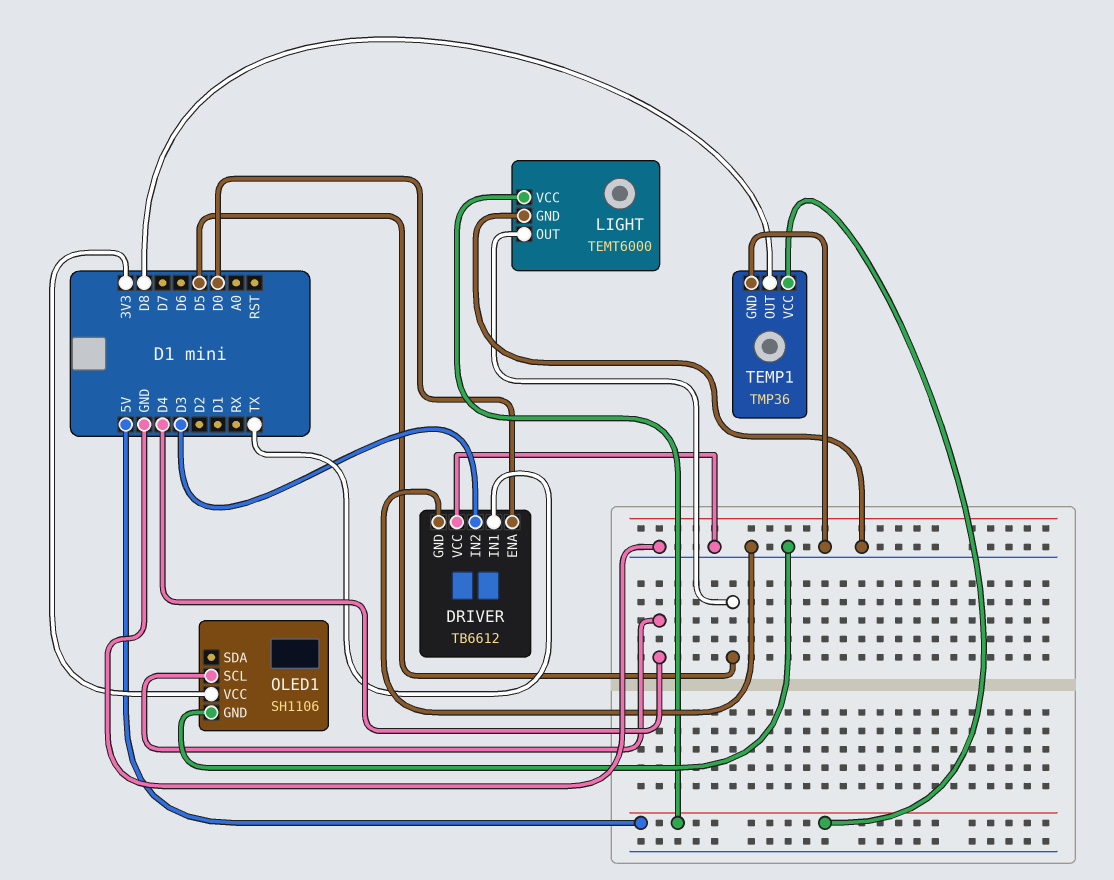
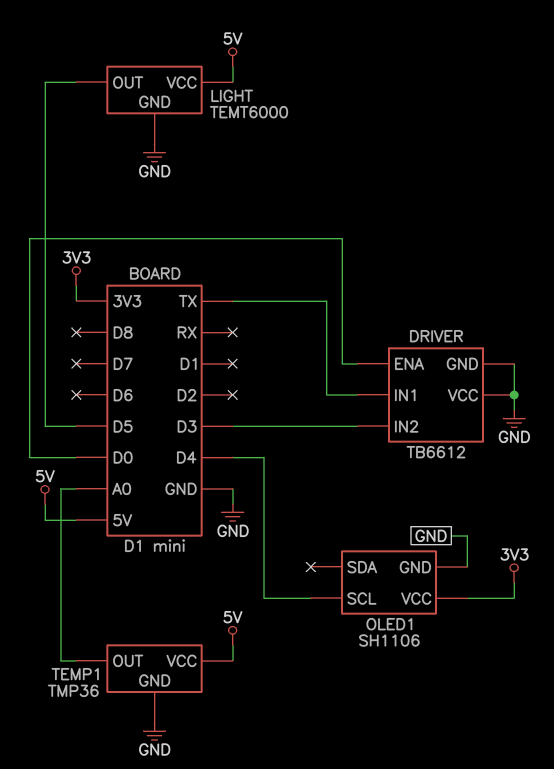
TEMP1 pin OUT: D8 -> A0

